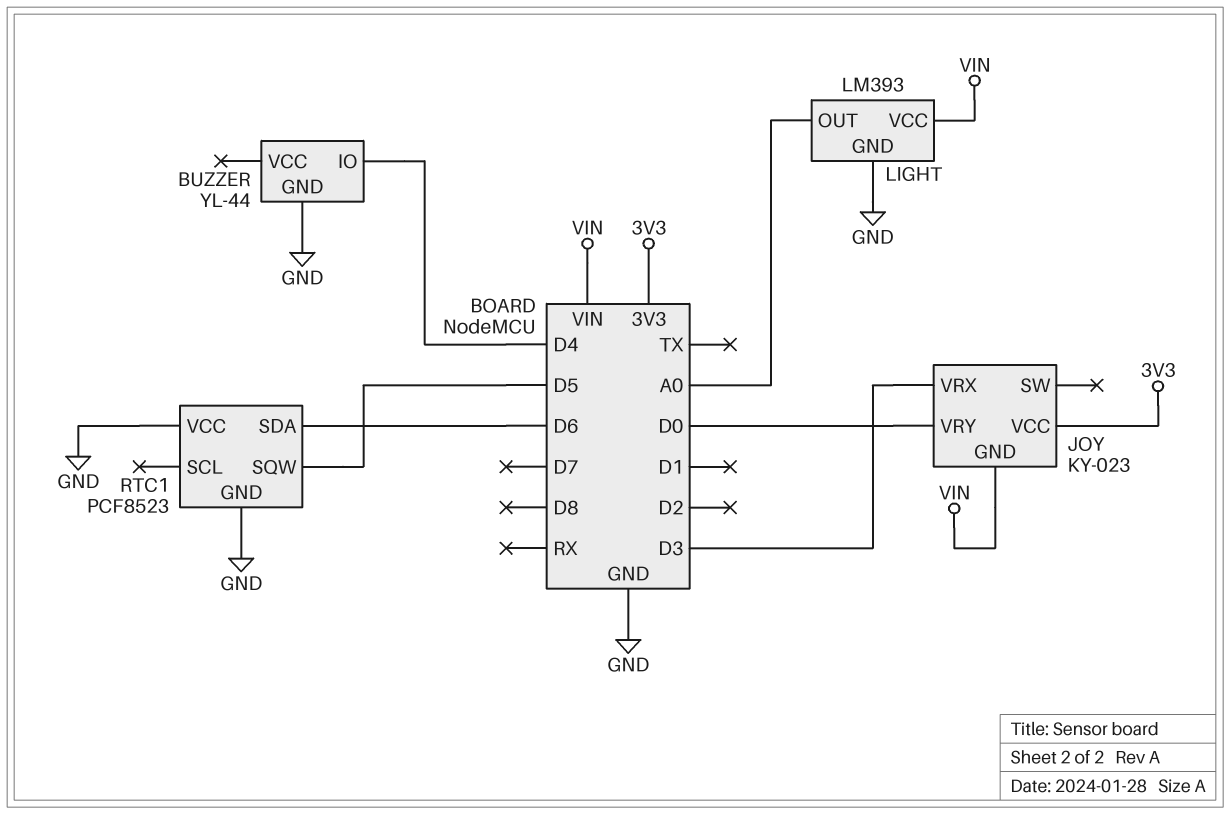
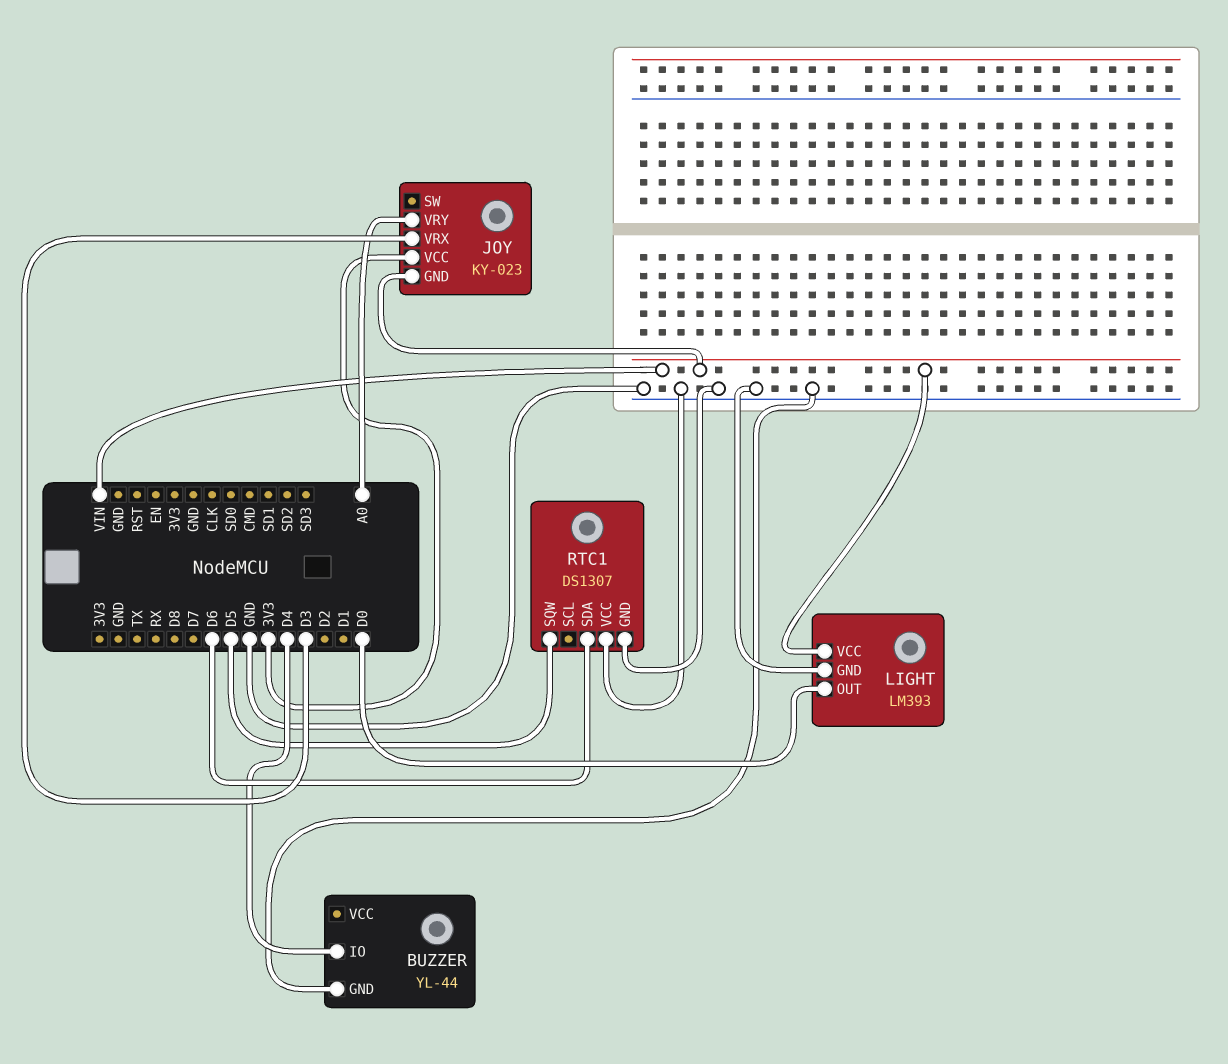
JOY pin VRY: D0 -> A0
LIGHT pin OUT: A0 -> D0
RTC1: PCF8523 -> DS1307

